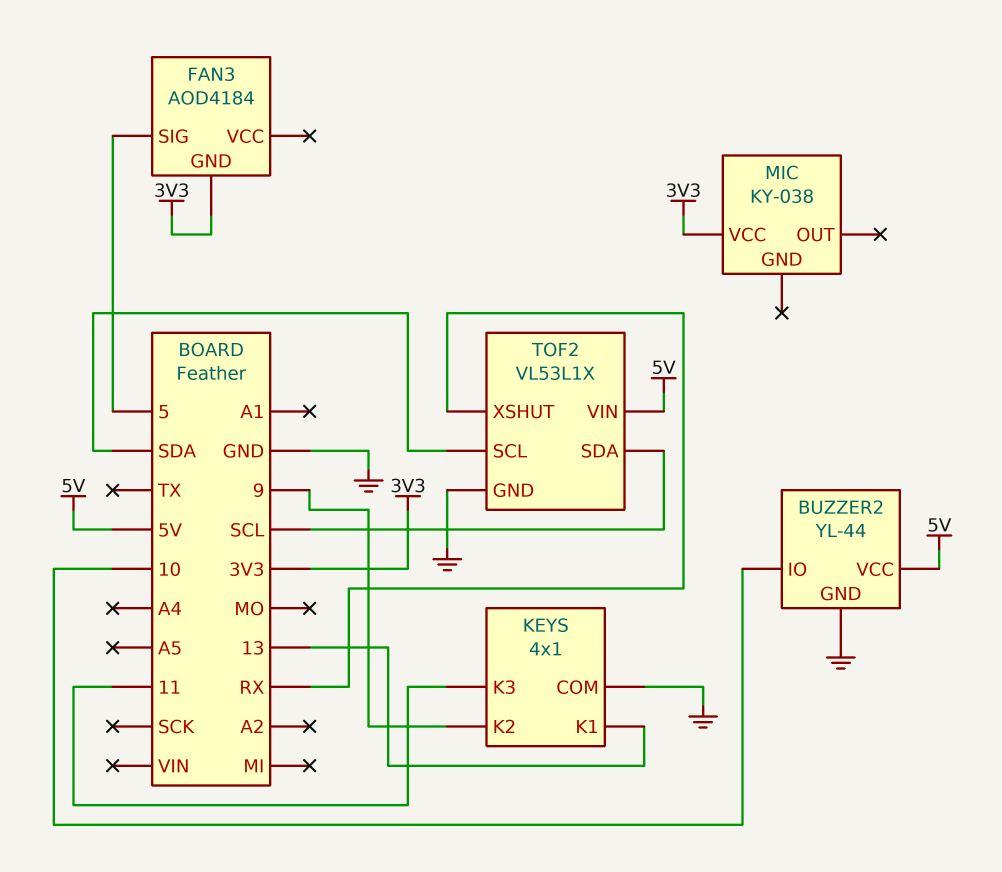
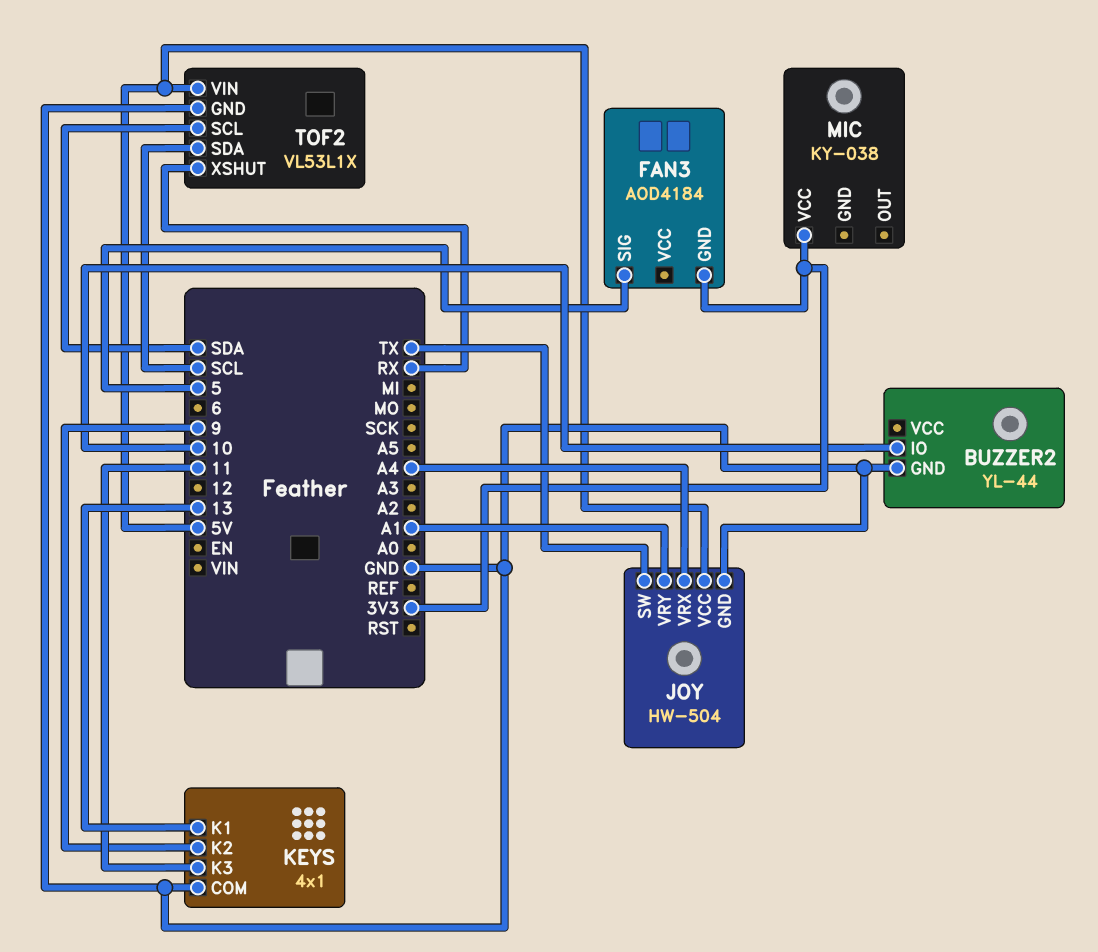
BUZZER2 pin VCC: 5V -> none
JOY: none -> HW-504
JOY pin GND: none -> GND
JOY pin SW: none -> TX
JOY pin VCC: none -> 5V
JOY pin VRX: none -> A4
JOY pin VRY: none -> A1

